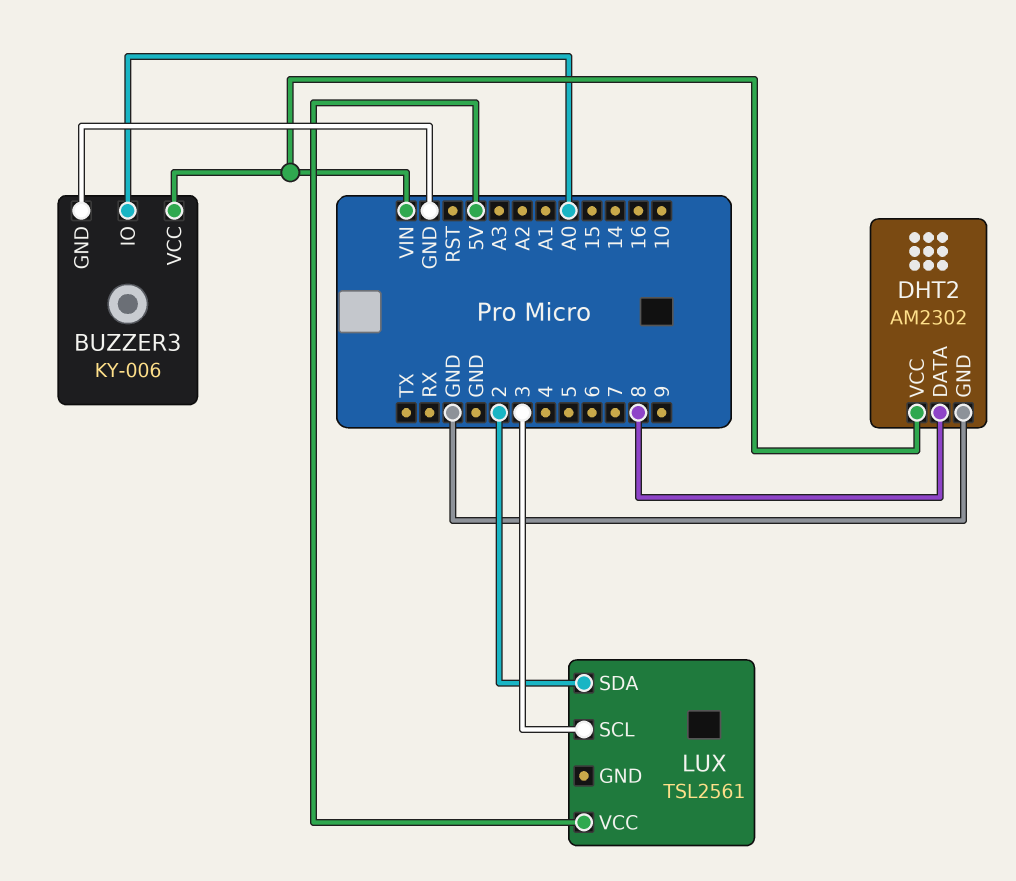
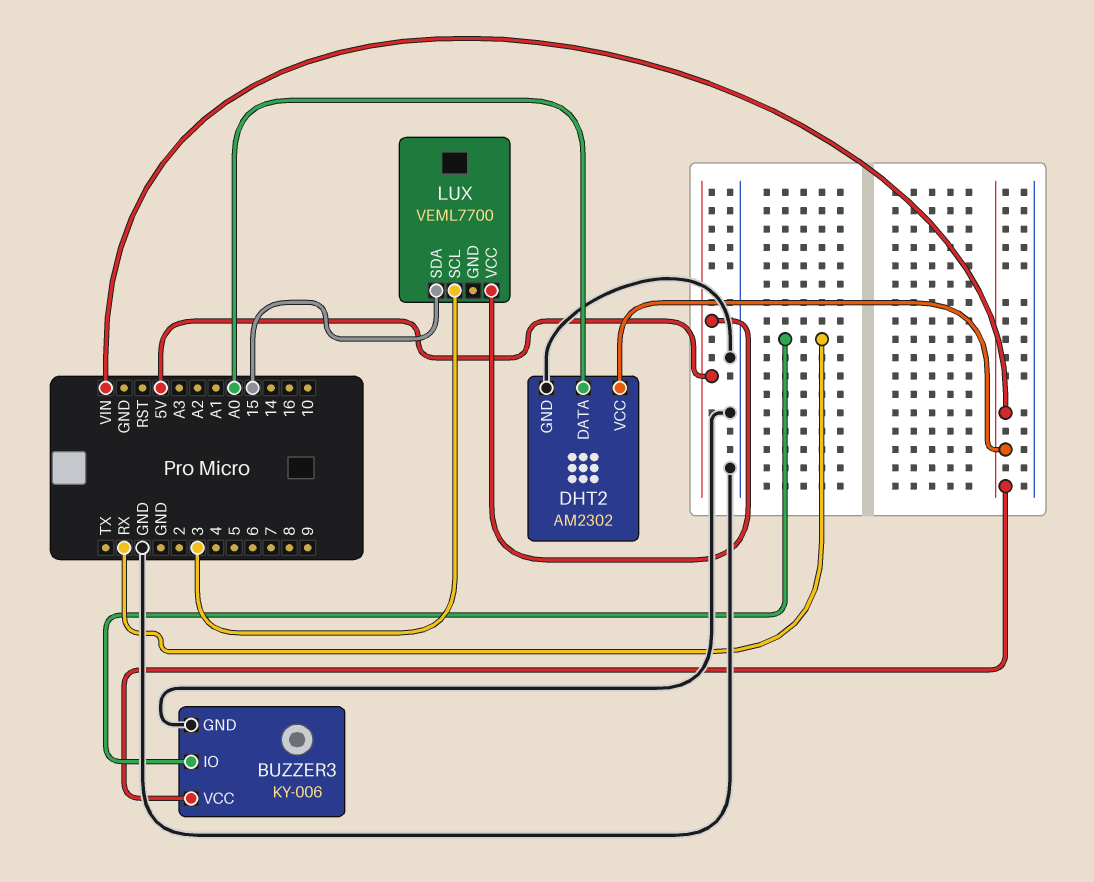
BUZZER3 pin IO: A0 -> RX
DHT2 pin DATA: 8 -> A0
LUX: TSL2561 -> VEML7700
LUX pin SDA: 2 -> 15

